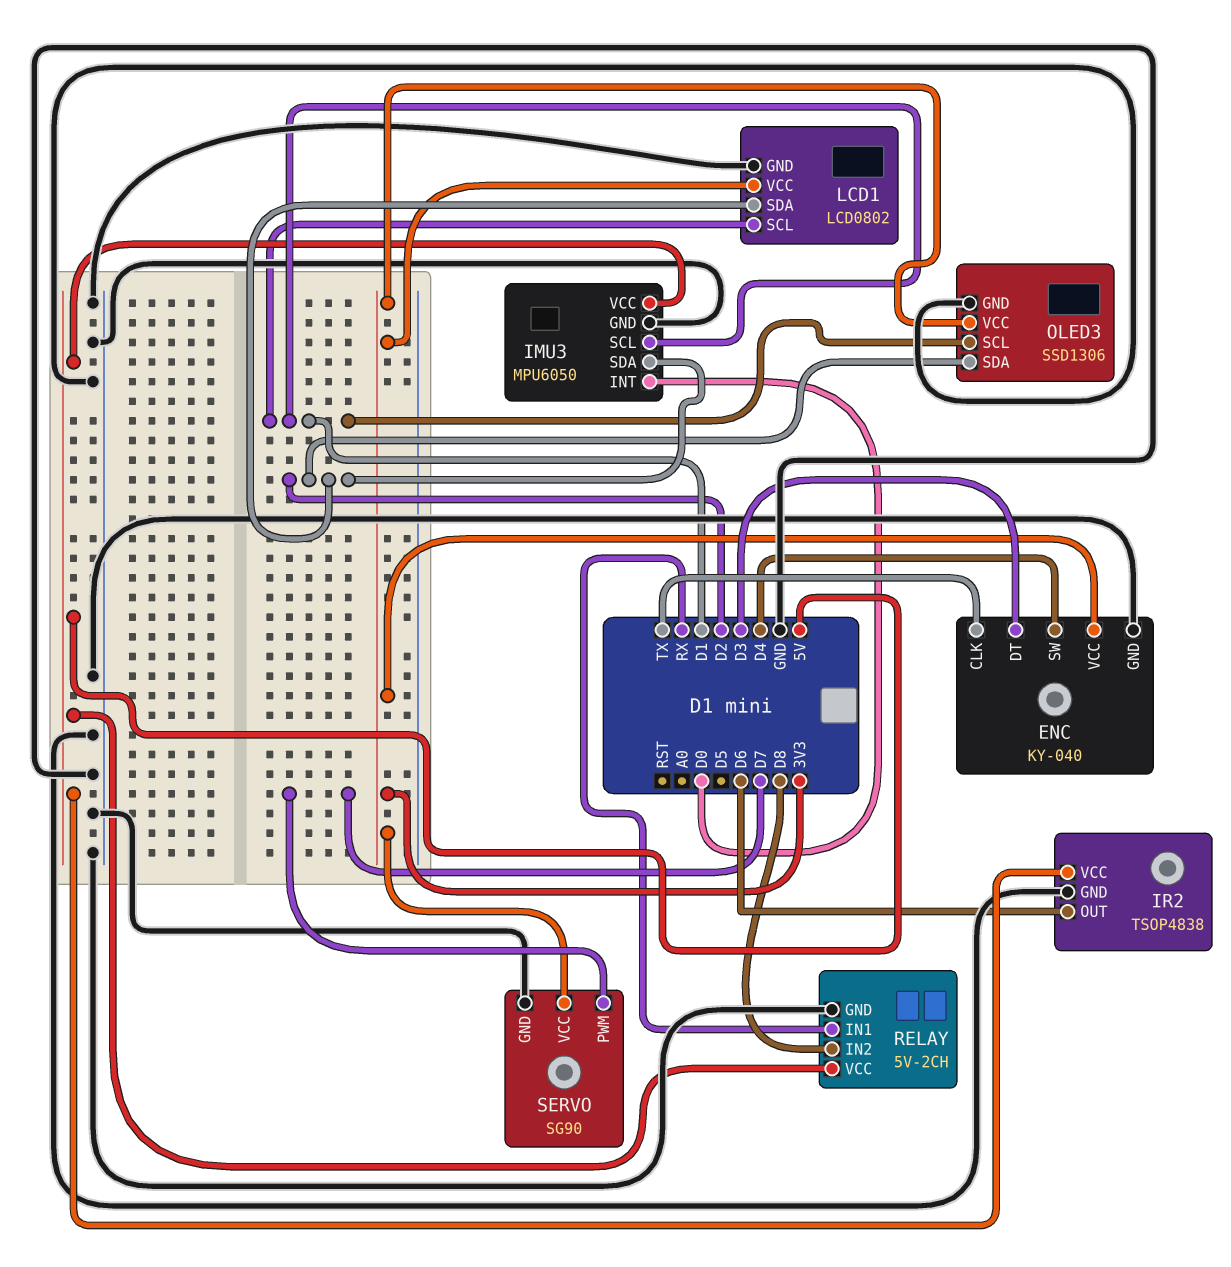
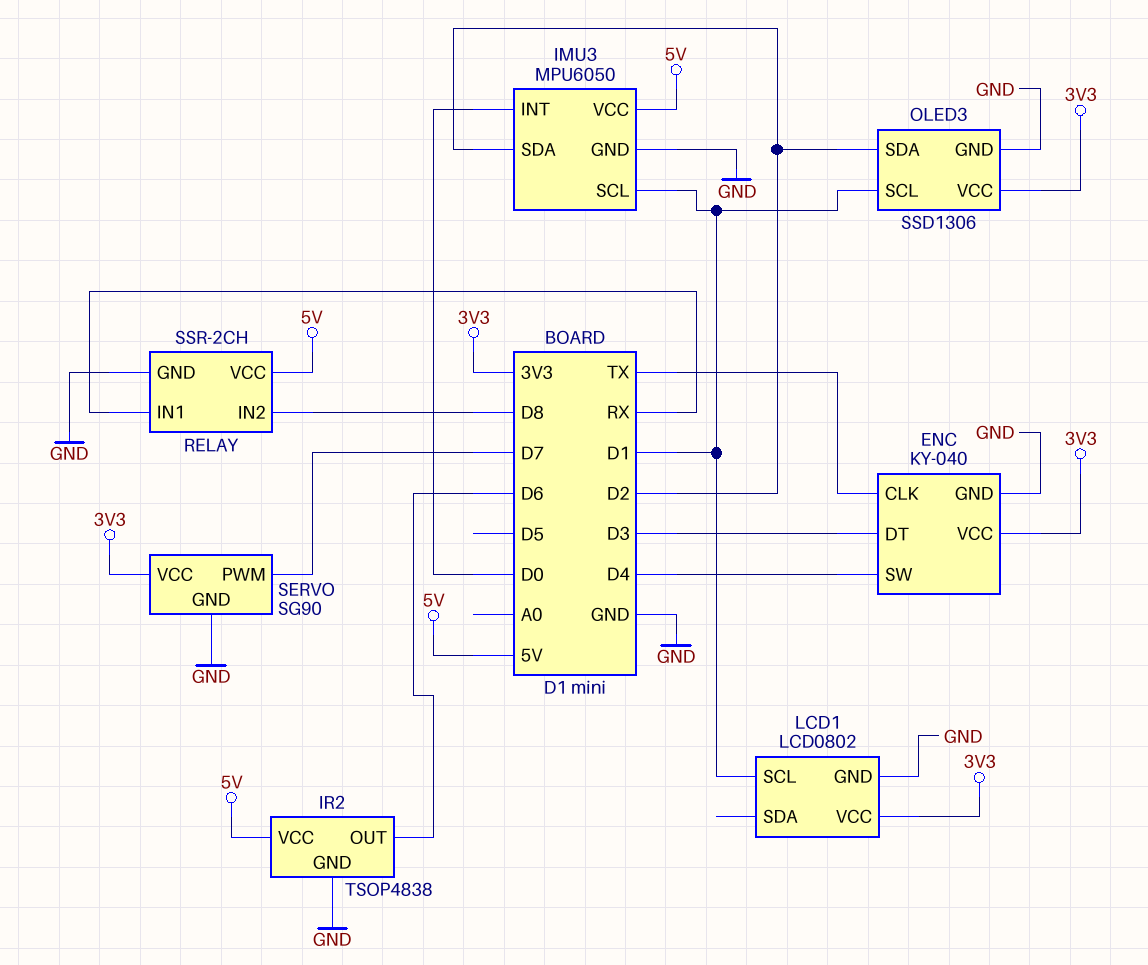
LCD1 pin SDA: D2 -> none
RELAY: 5V-2CH -> SSR-2CH

